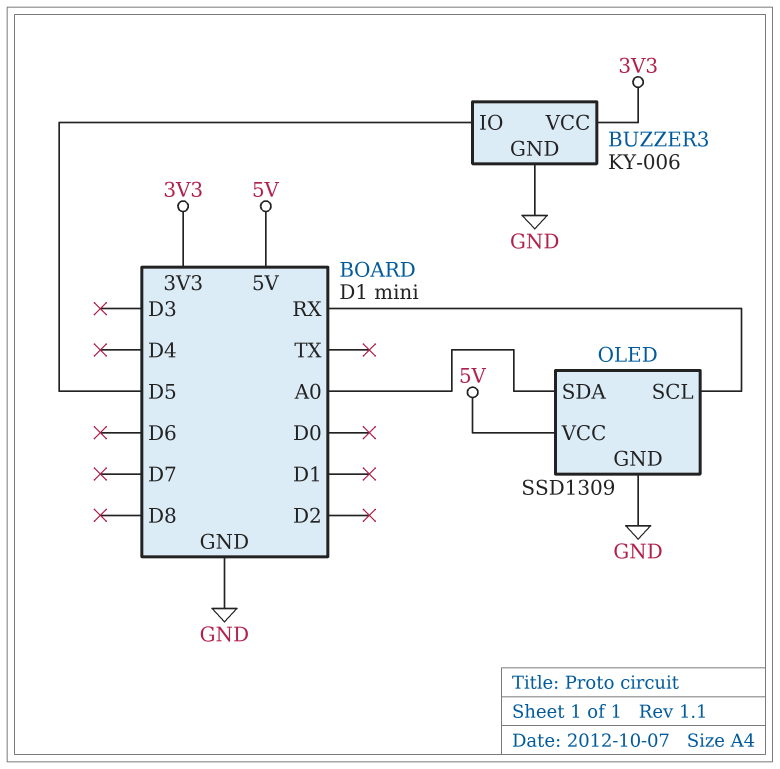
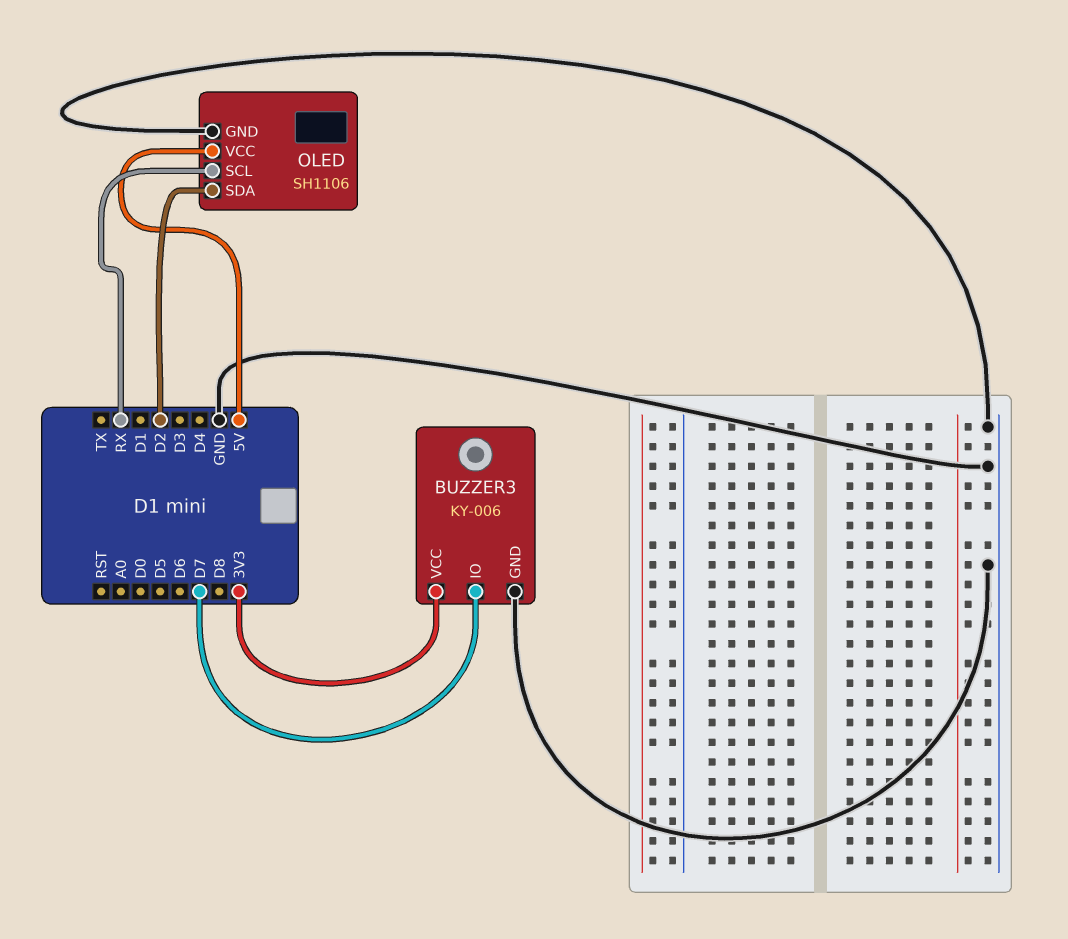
BUZZER3 pin IO: D5 -> D7
OLED: SSD1309 -> SH1106
OLED pin SDA: A0 -> D2

